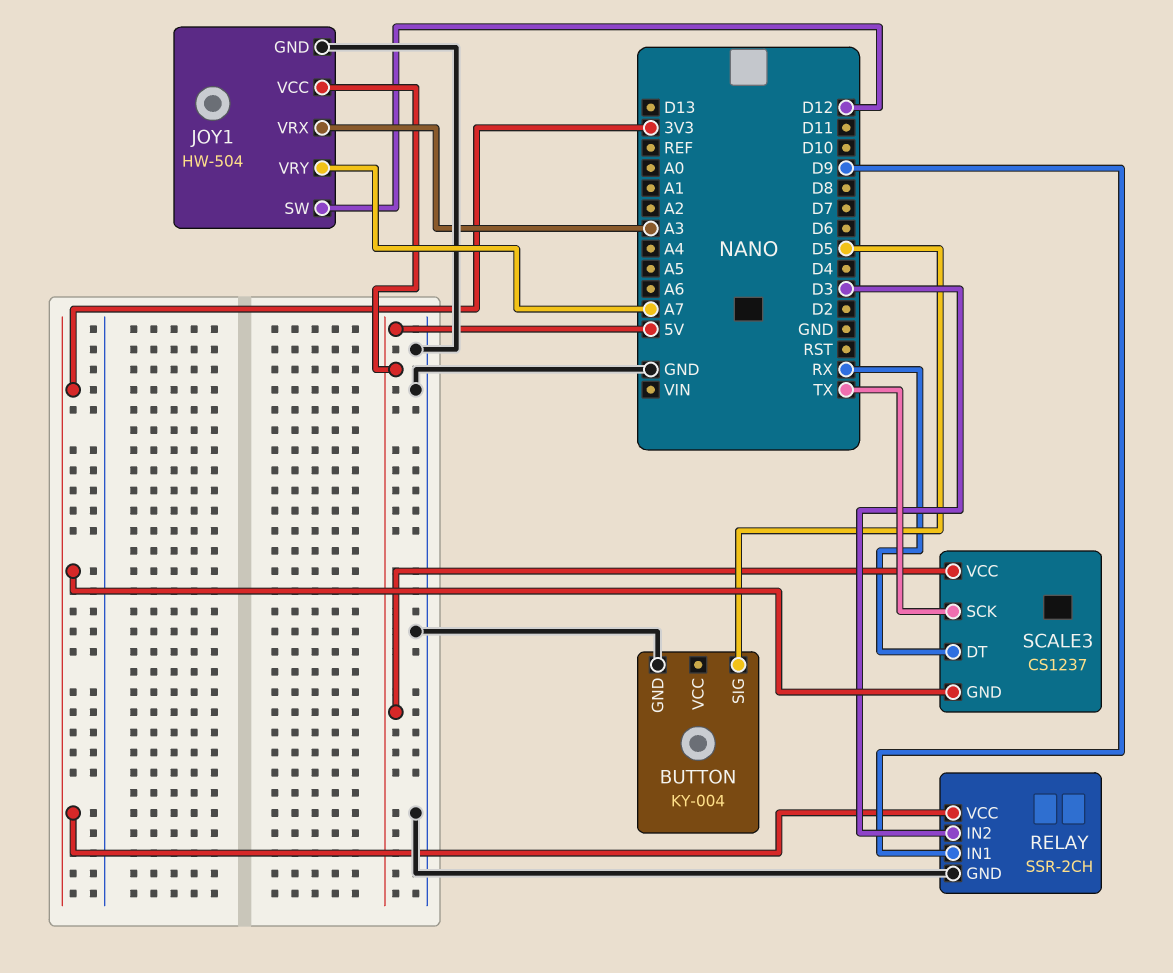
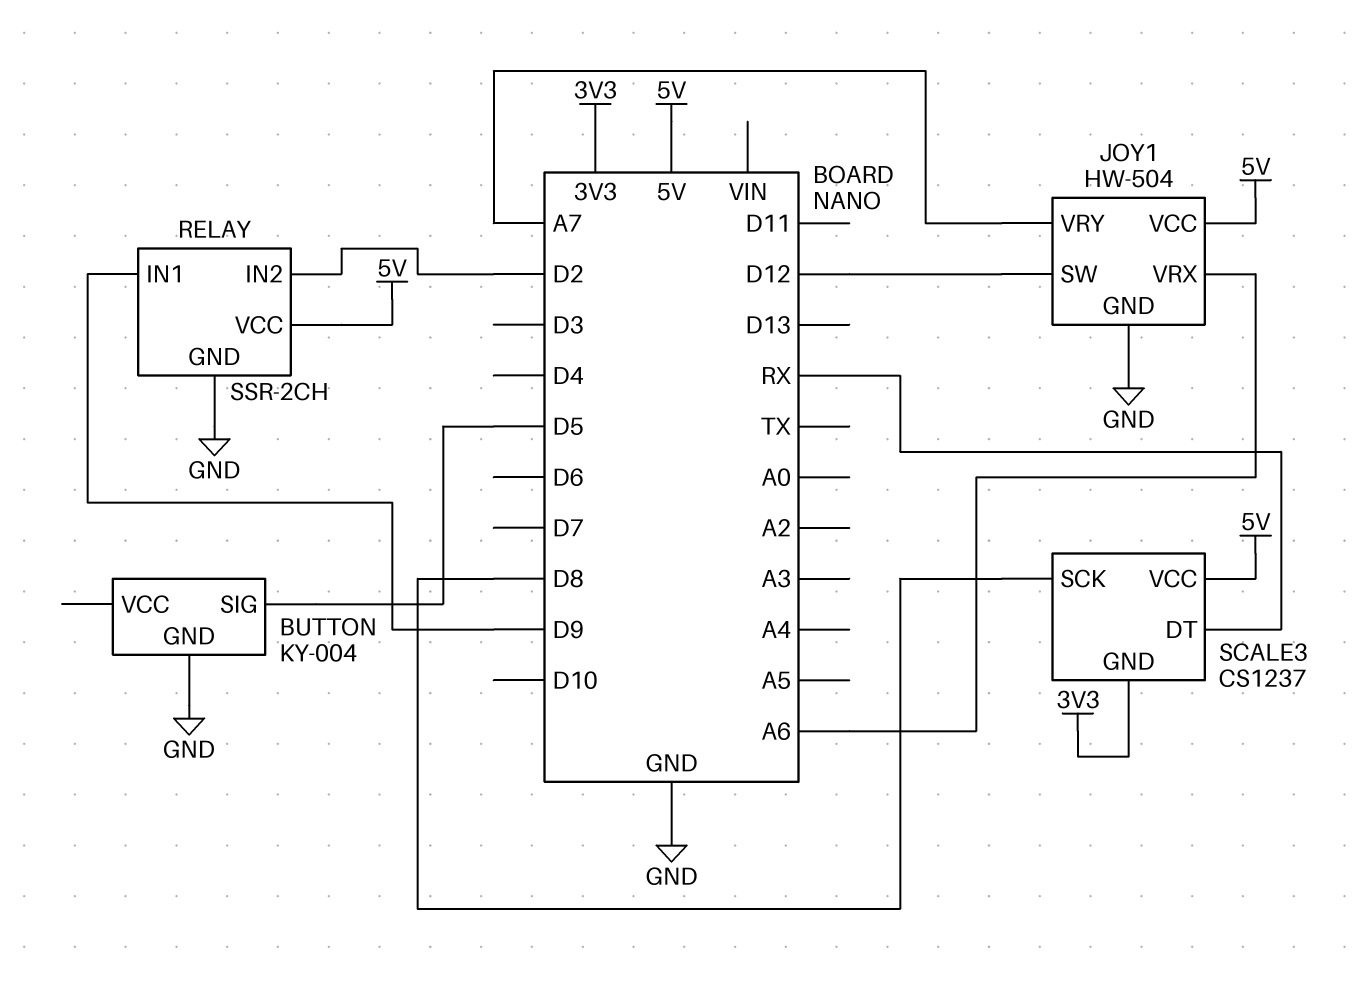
JOY1 pin VRX: A3 -> A6
RELAY pin IN2: D3 -> D2
RELAY pin VCC: 3V3 -> 5V
SCALE3 pin SCK: TX -> D8

